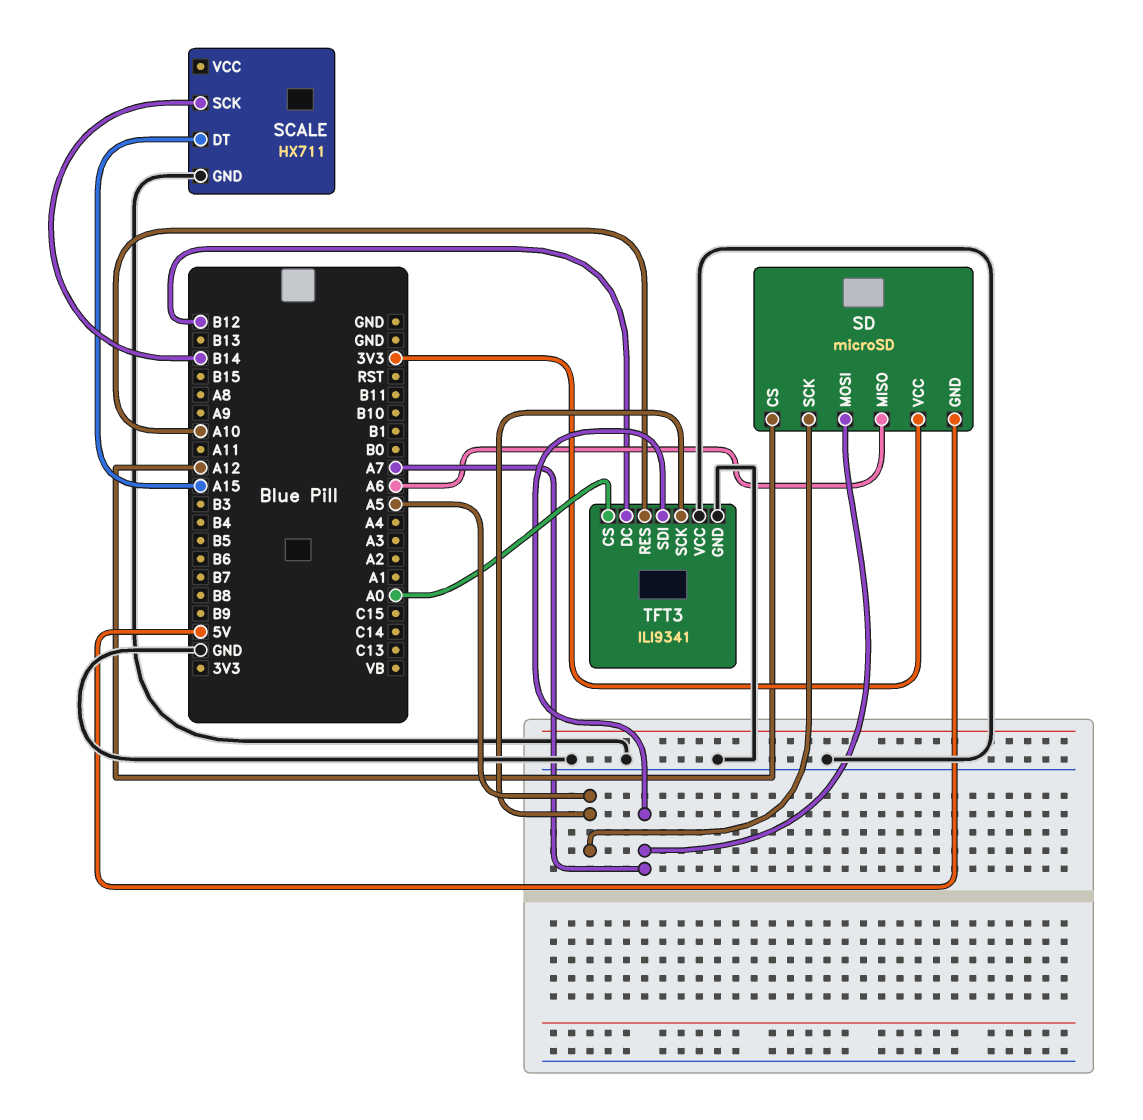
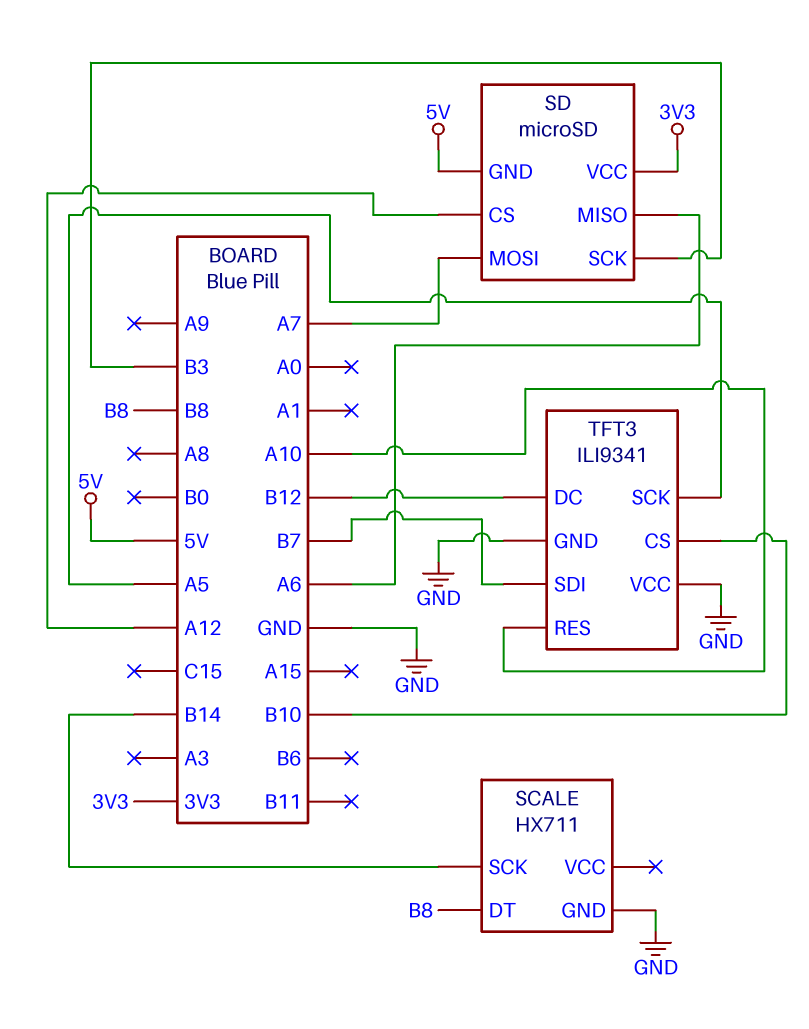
SCALE pin DT: A15 -> B8
SD pin SCK: A5 -> B3
TFT3 pin CS: A0 -> B10
TFT3 pin SDI: A7 -> B7

